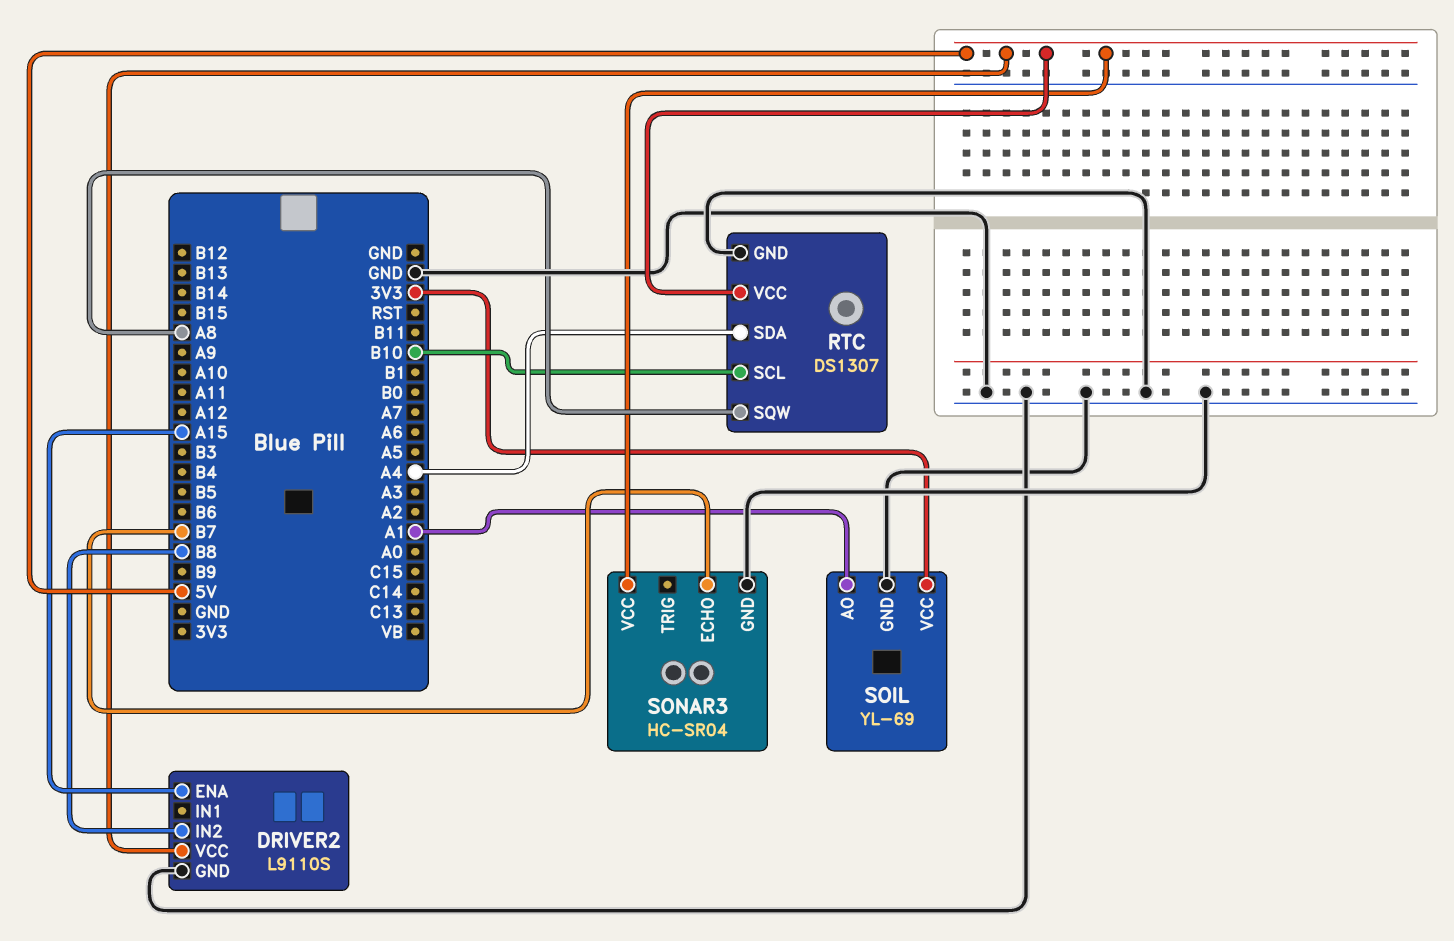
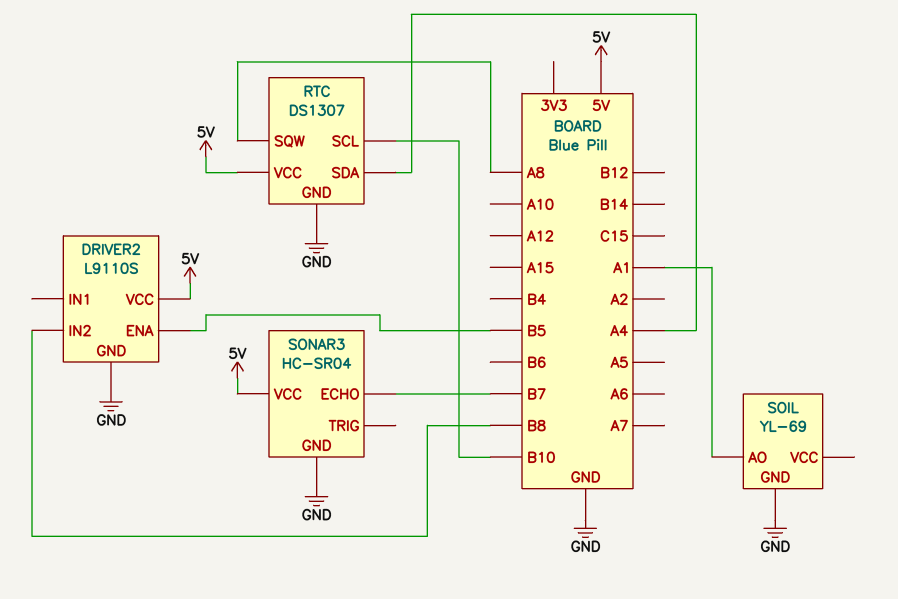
DRIVER2 pin ENA: A15 -> B5
SOIL pin VCC: 3V3 -> none

